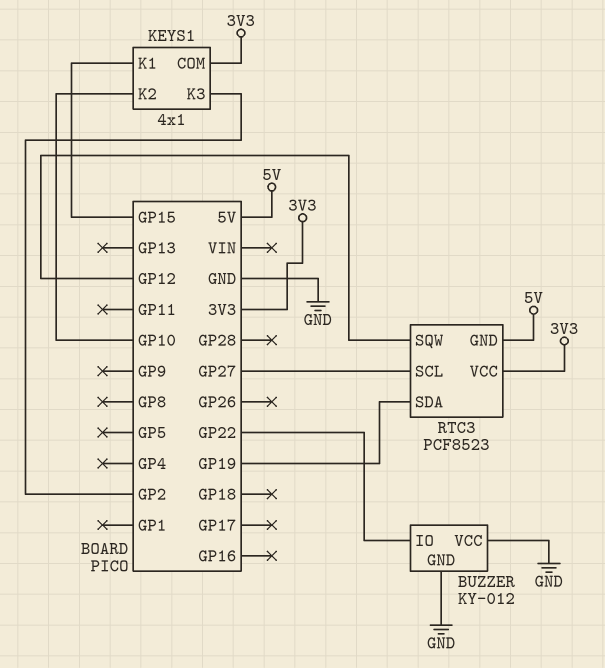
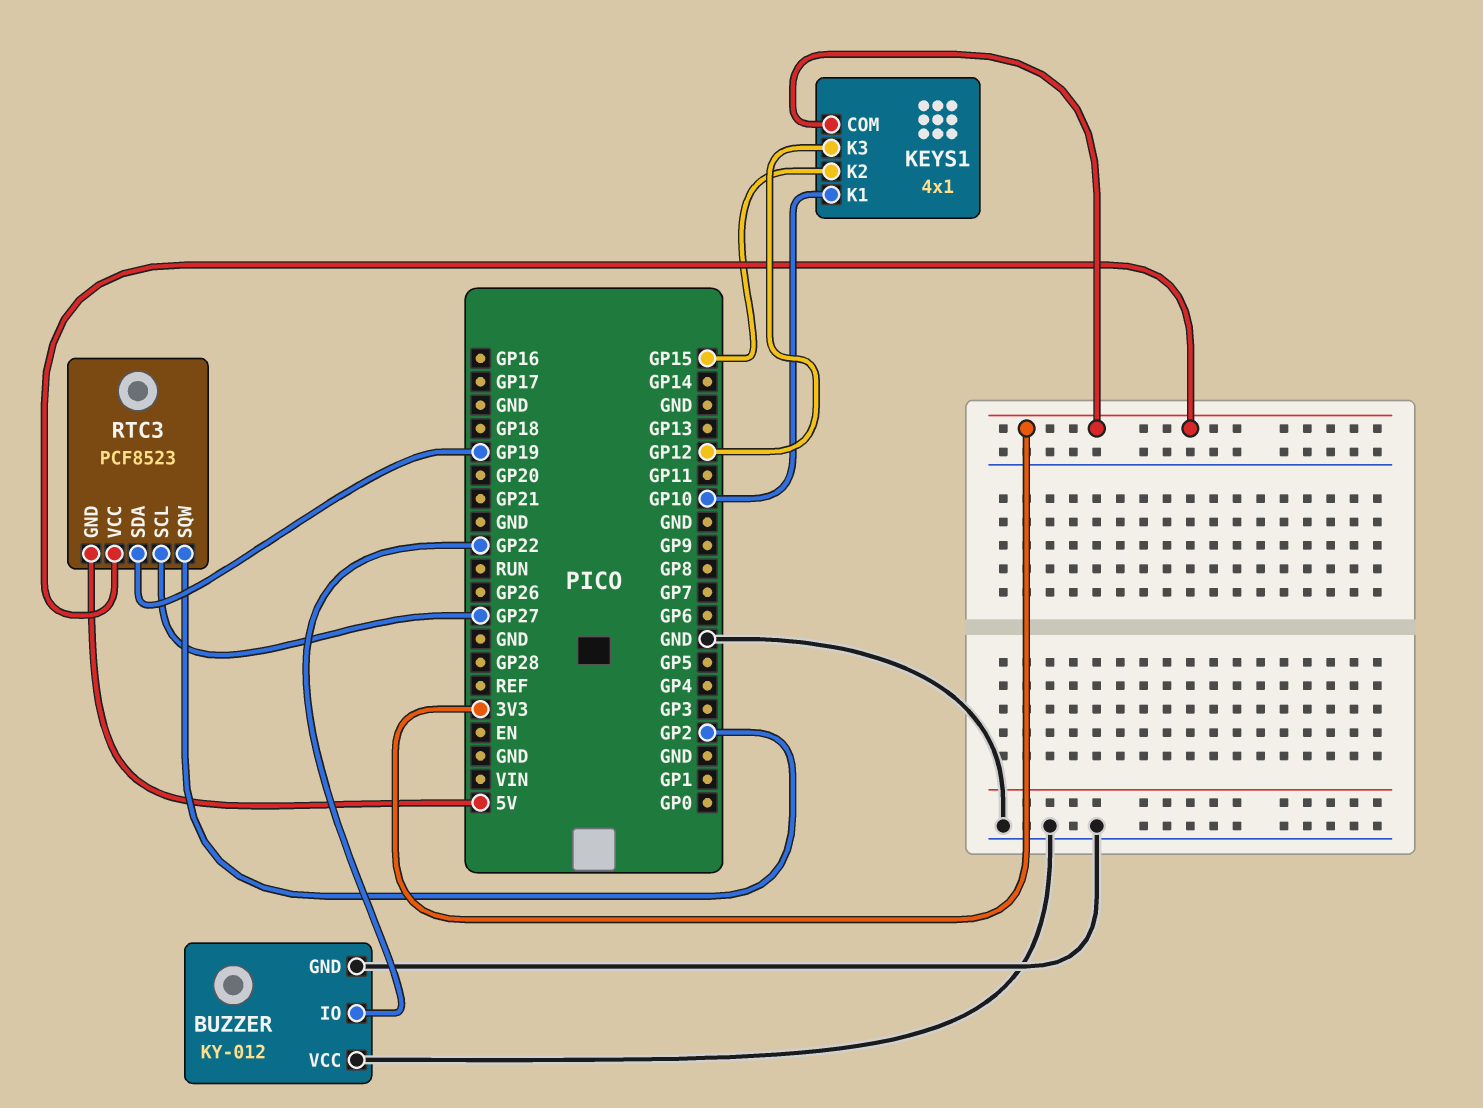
KEYS1 pin K1: GP15 -> GP10
KEYS1 pin K2: GP10 -> GP15
KEYS1 pin K3: GP2 -> GP12
RTC3 pin SQW: GP12 -> GP2

